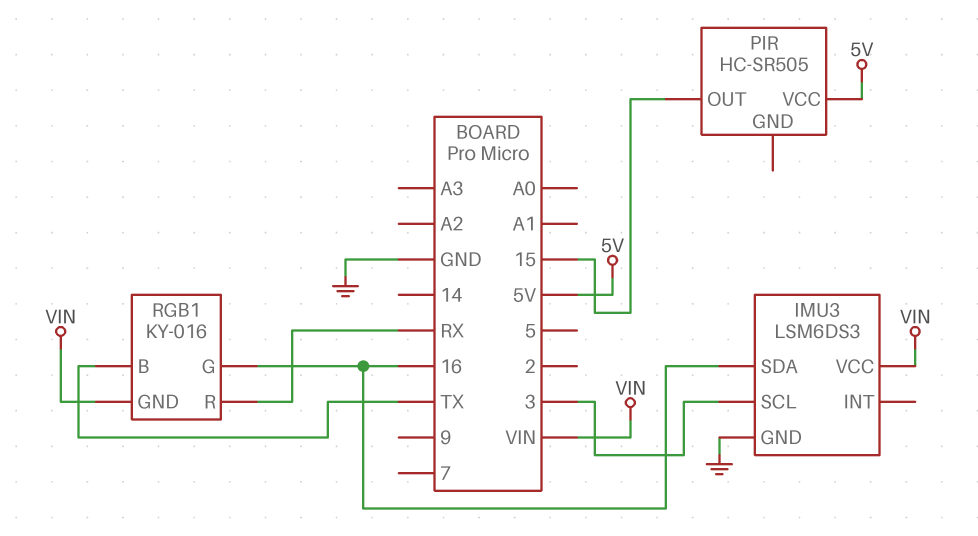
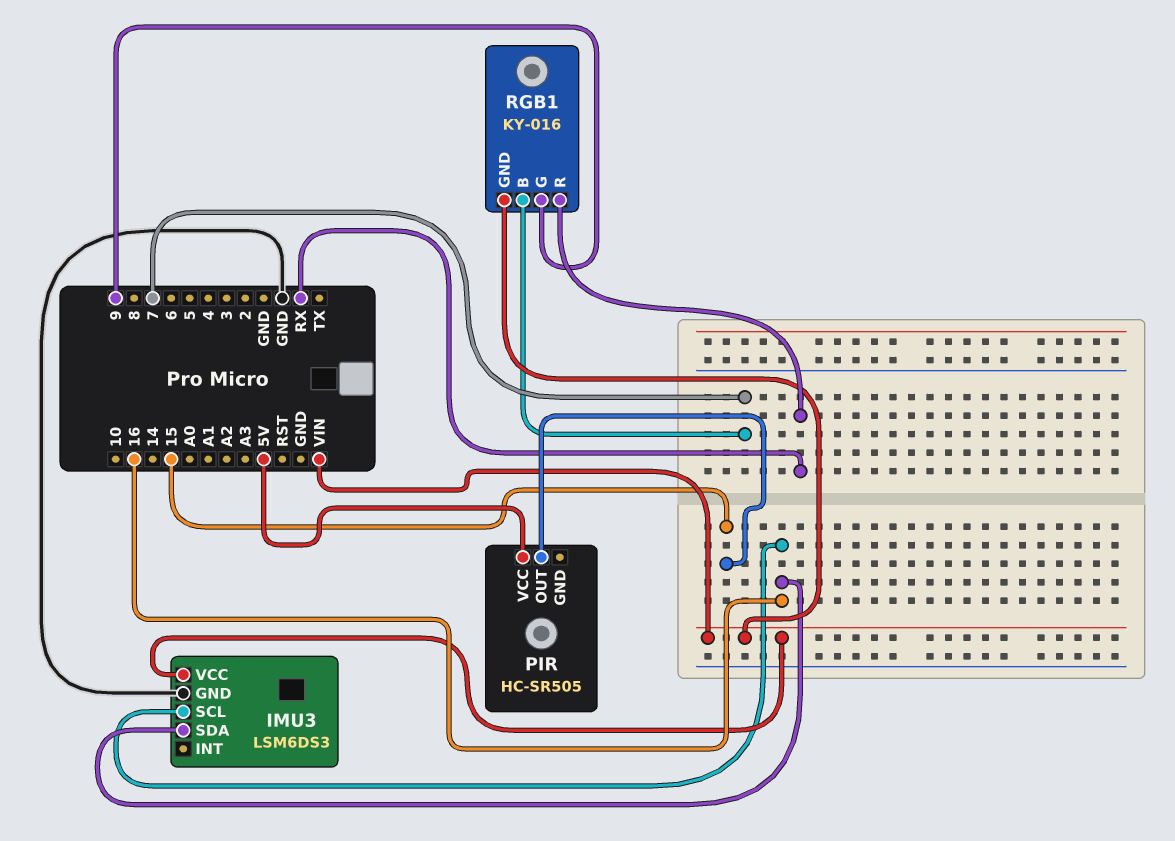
IMU3 pin SCL: 3 -> 16
RGB1 pin B: TX -> 7
RGB1 pin G: 16 -> 9

